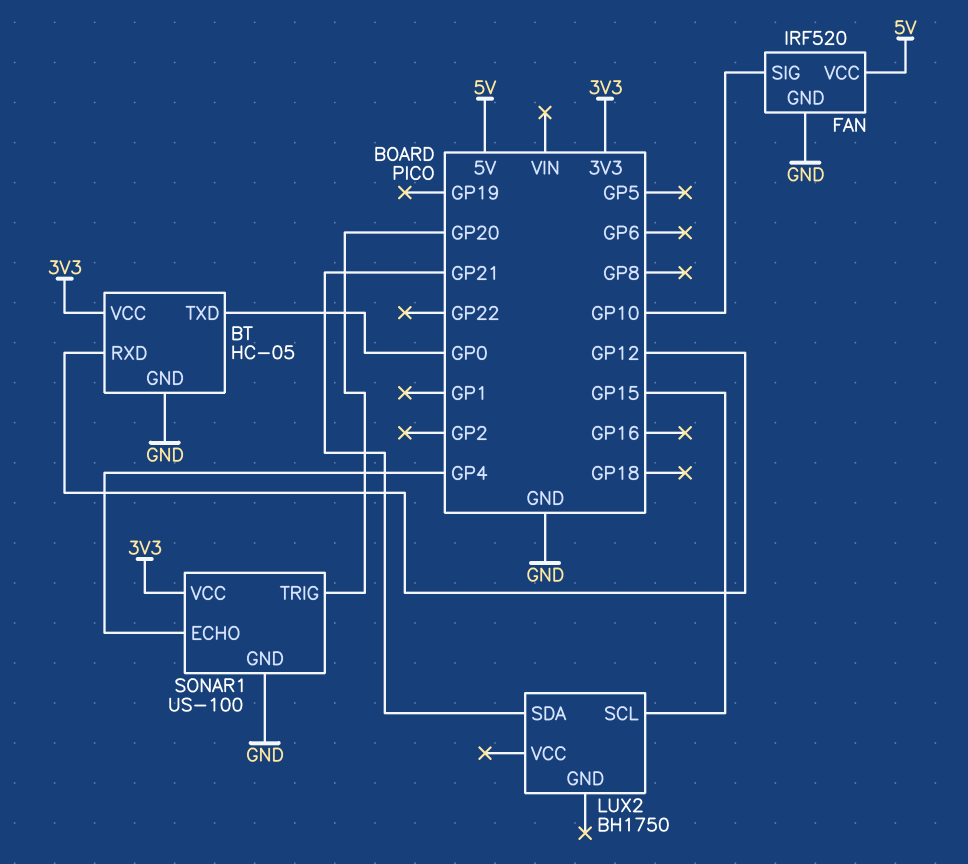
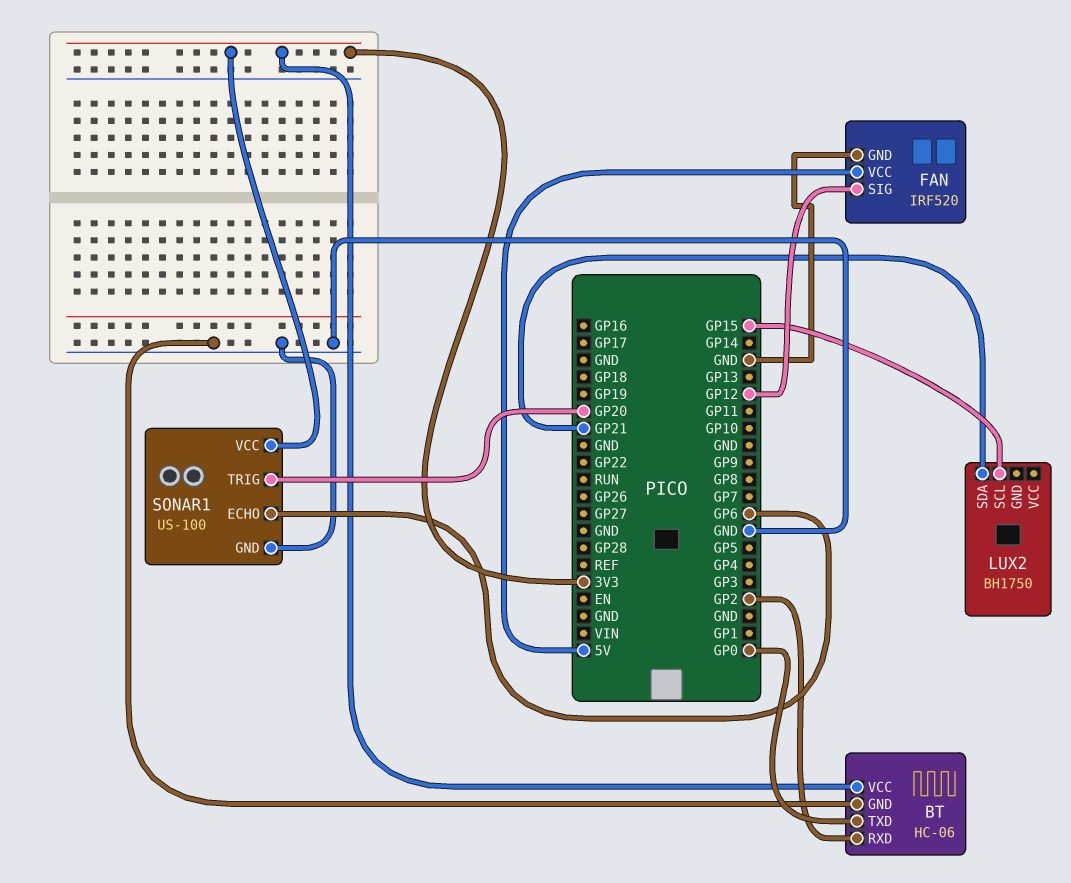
BT: HC-05 -> HC-06
BT pin RXD: GP12 -> GP2
FAN pin SIG: GP10 -> GP12
SONAR1 pin ECHO: GP4 -> GP6

